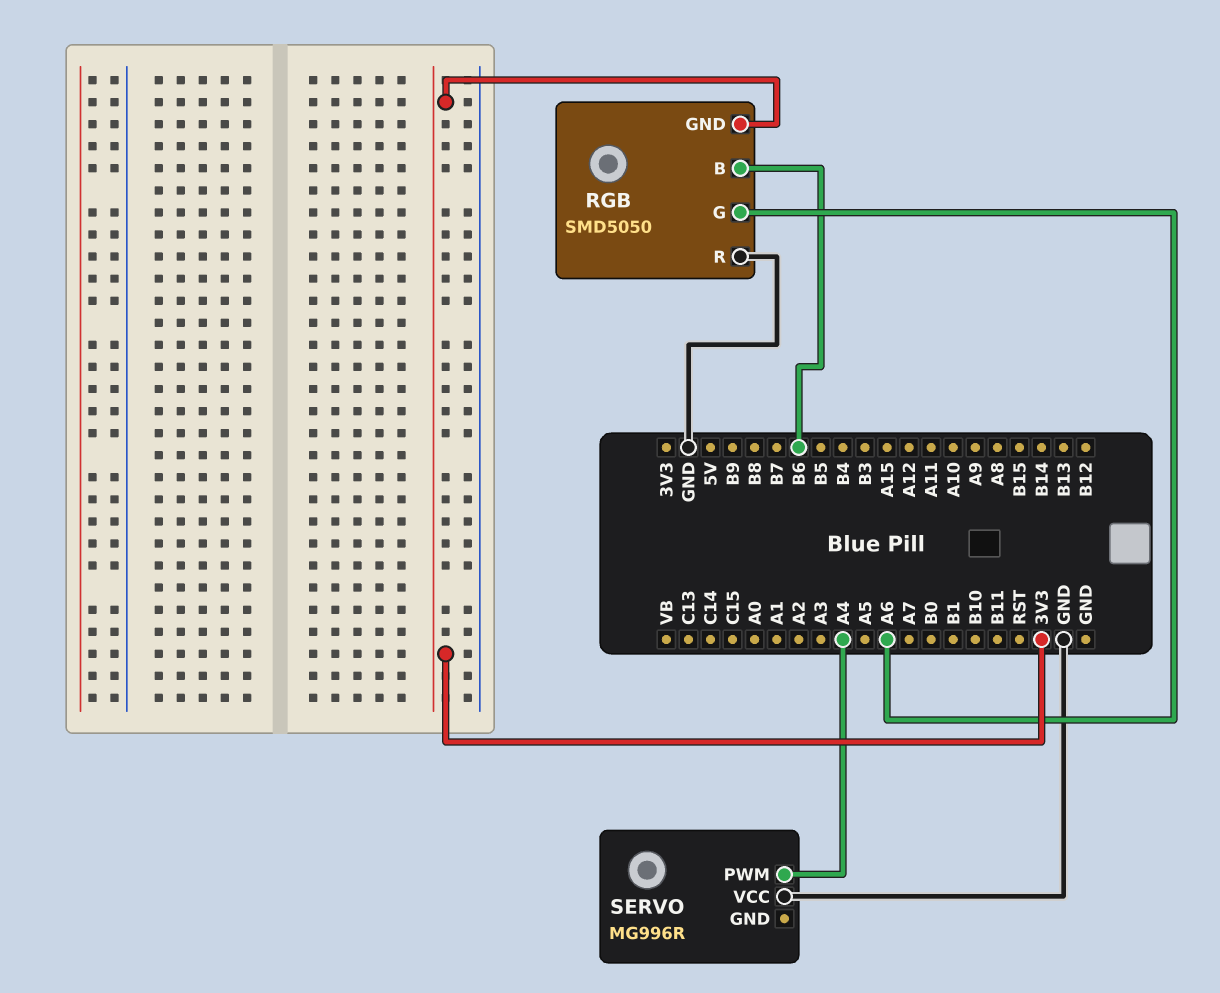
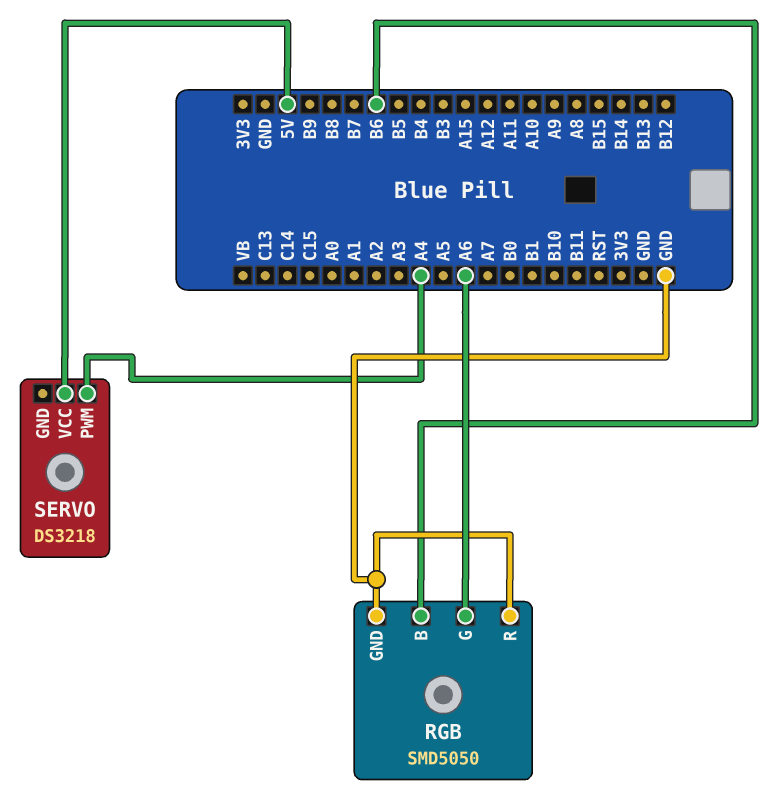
RGB pin GND: 3V3 -> GND
SERVO: MG996R -> DS3218
SERVO pin VCC: GND -> 5V

